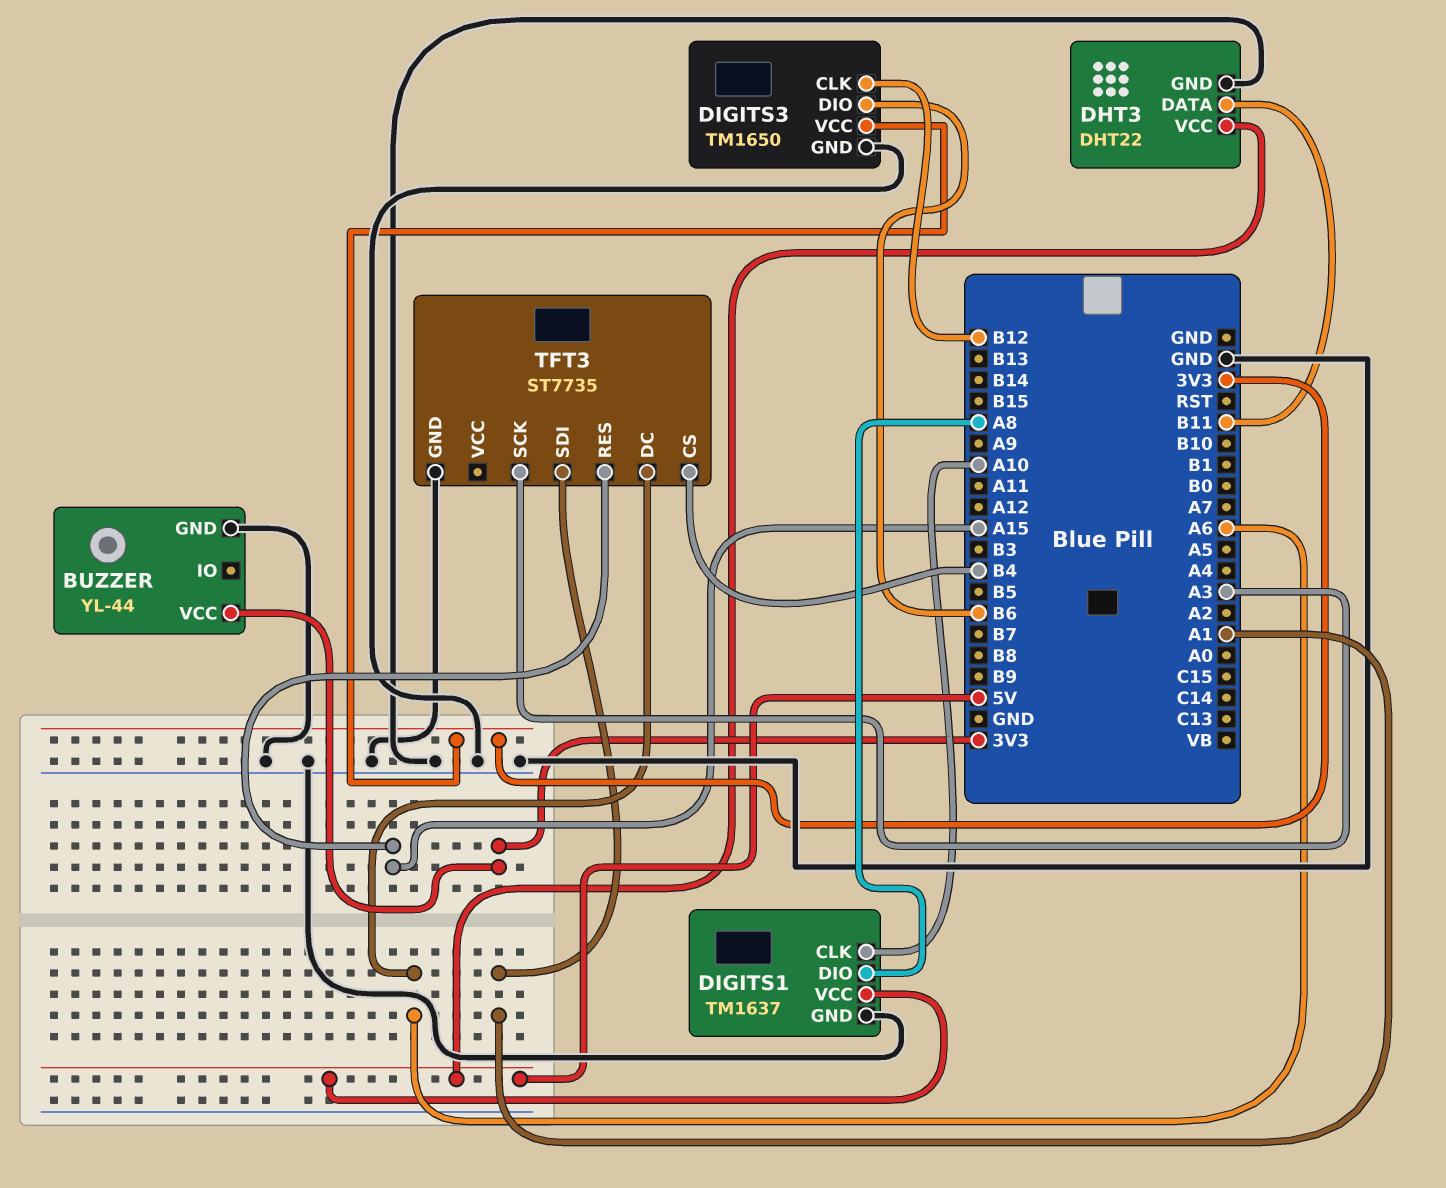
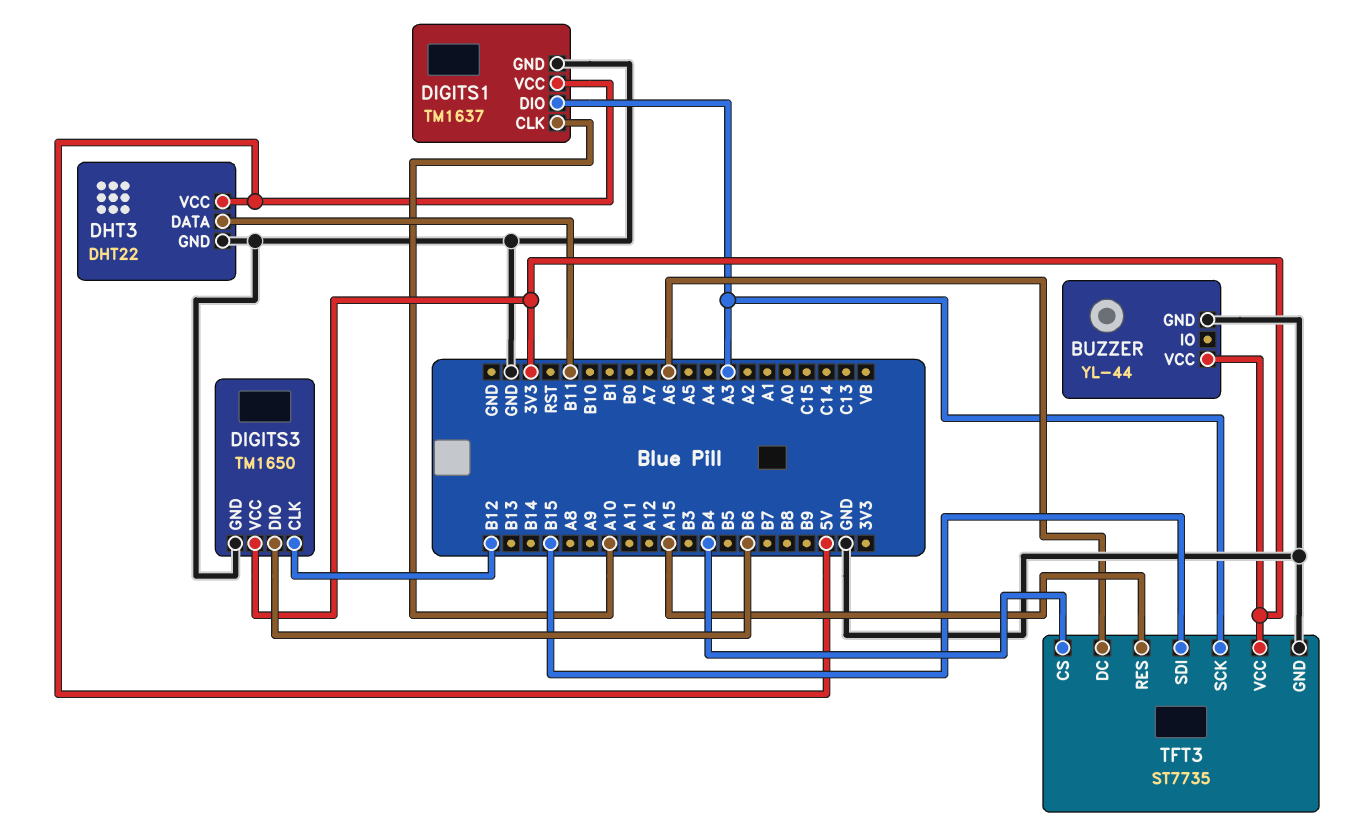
DIGITS1 pin DIO: A8 -> A3
TFT3 pin SDI: A1 -> B15
TFT3 pin VCC: none -> 3V3

